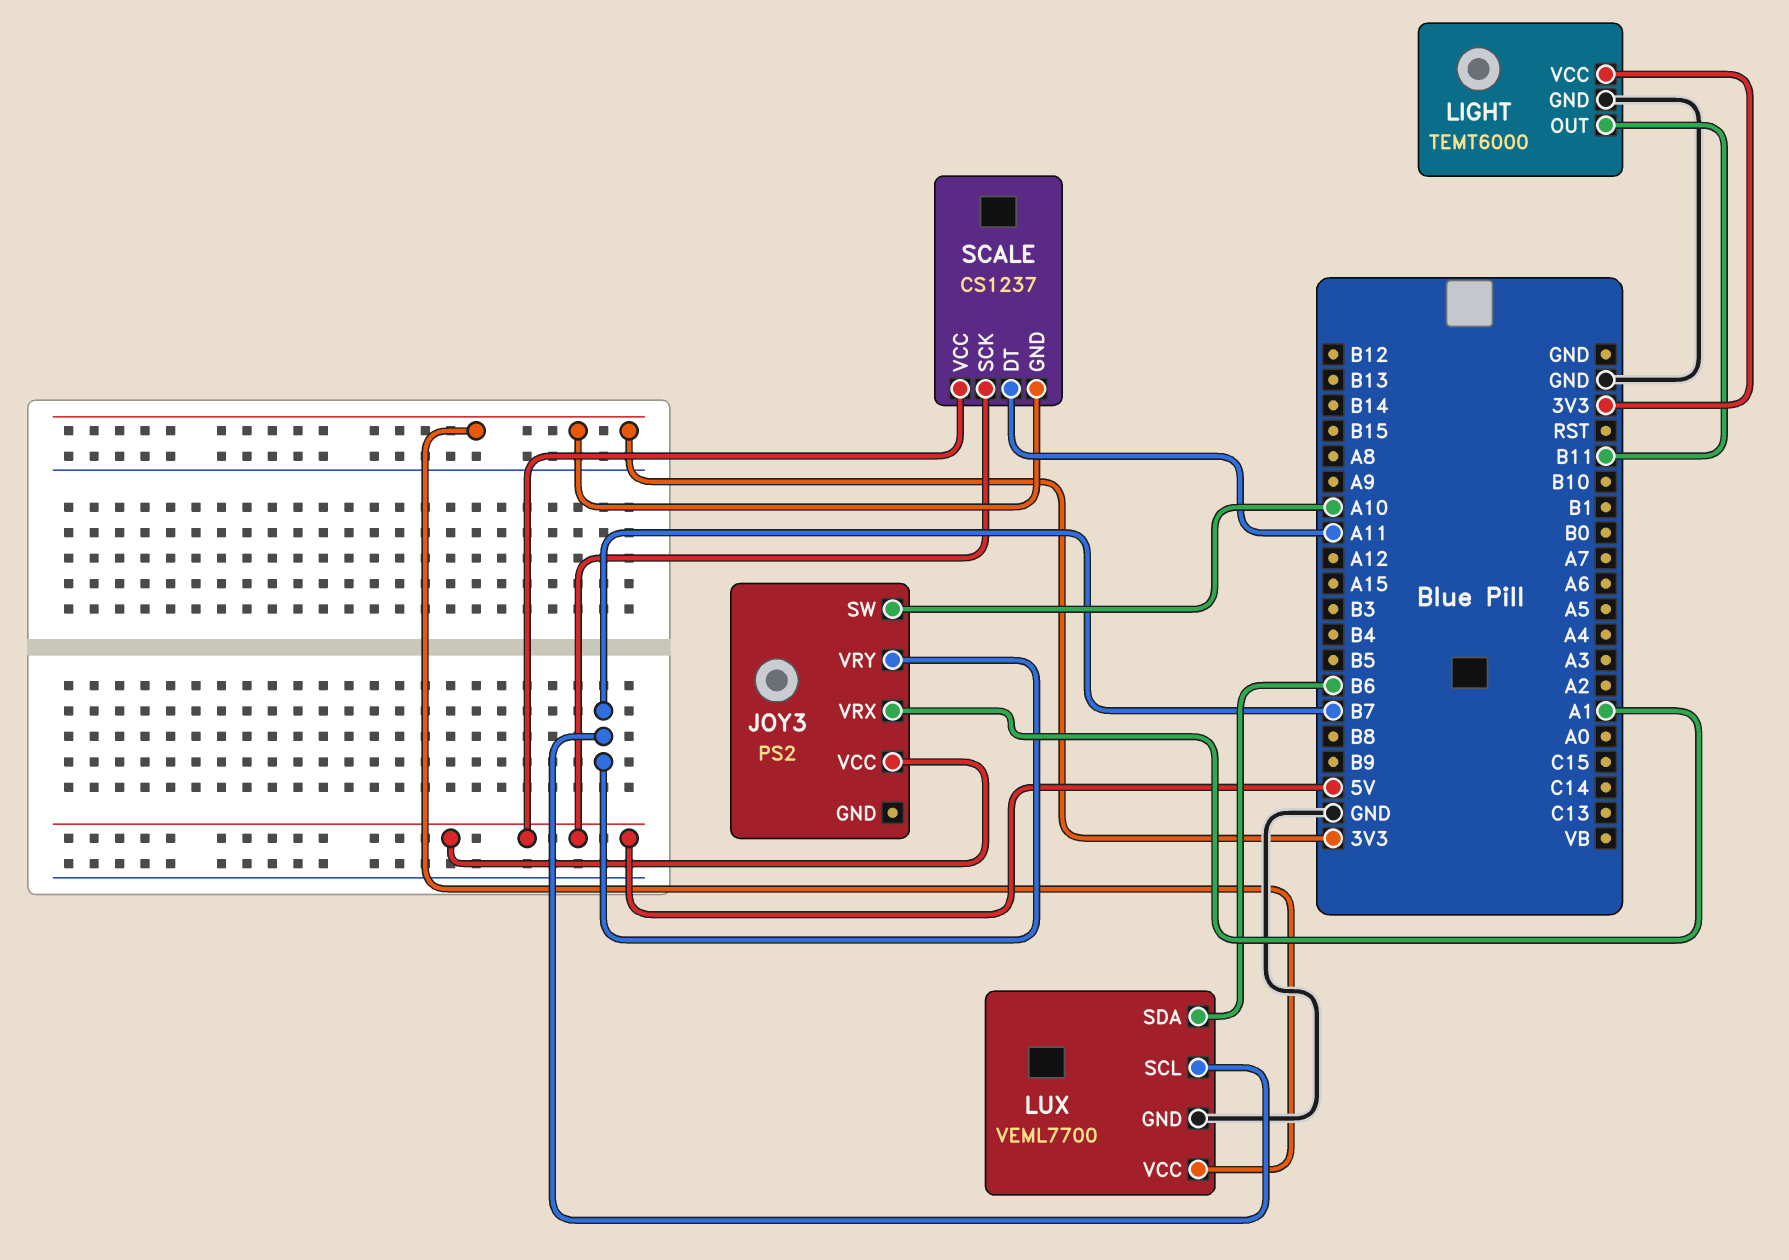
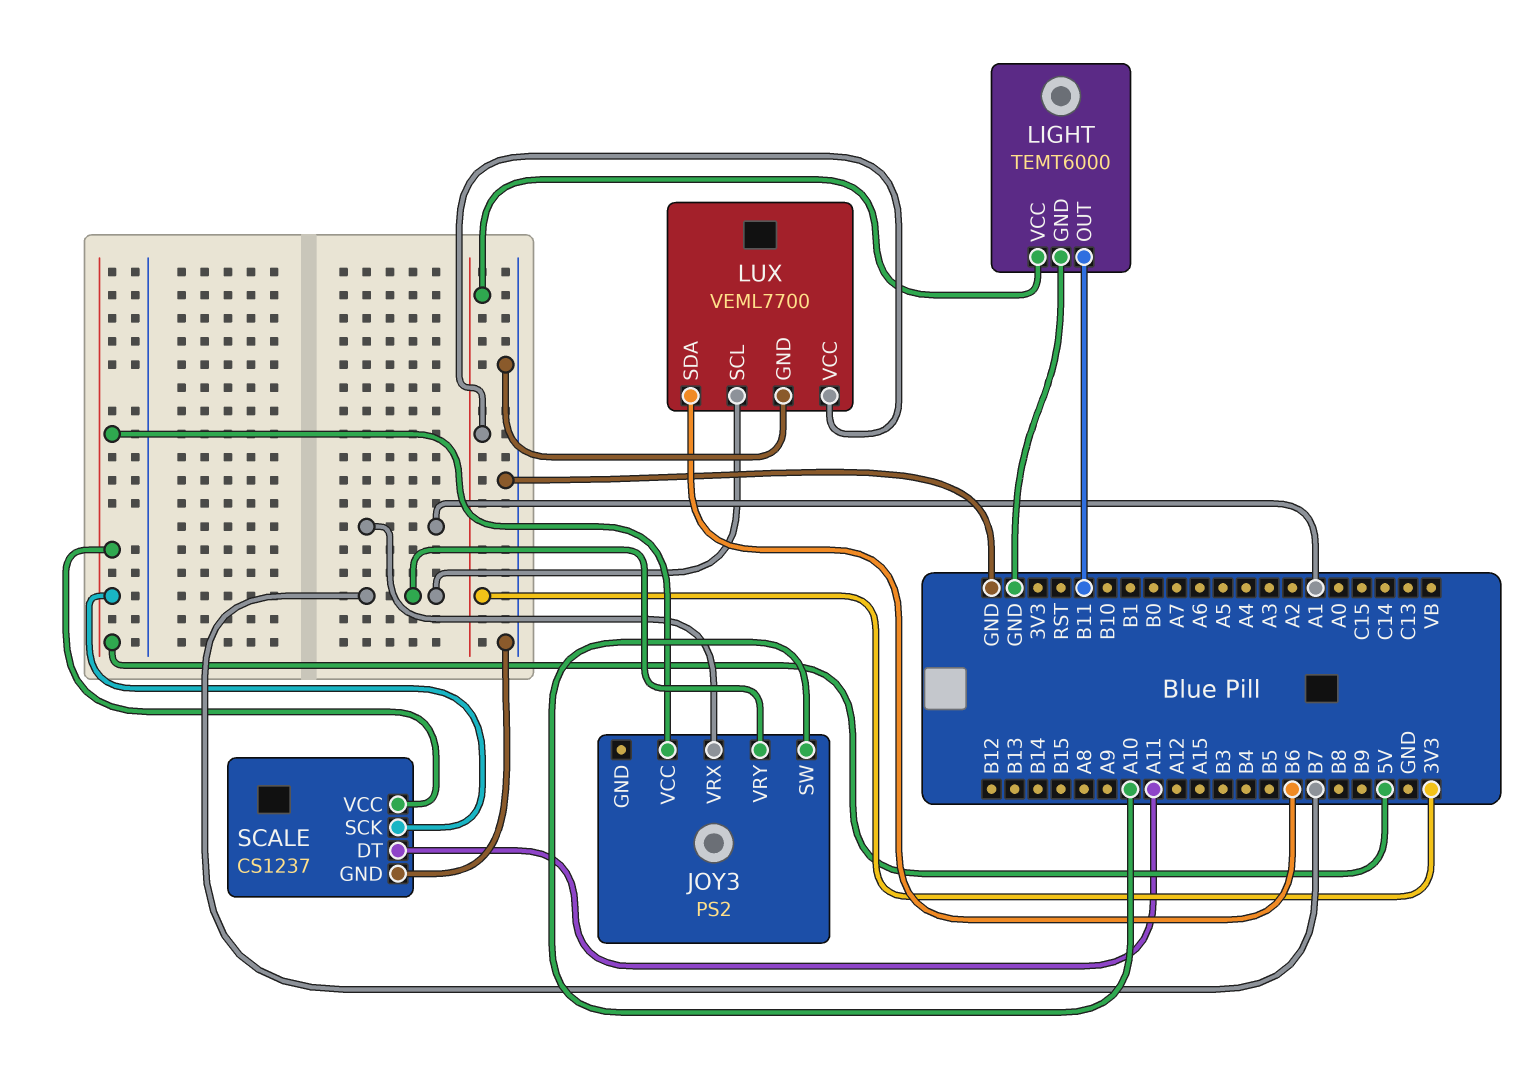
SCALE pin GND: 3V3 -> GND

